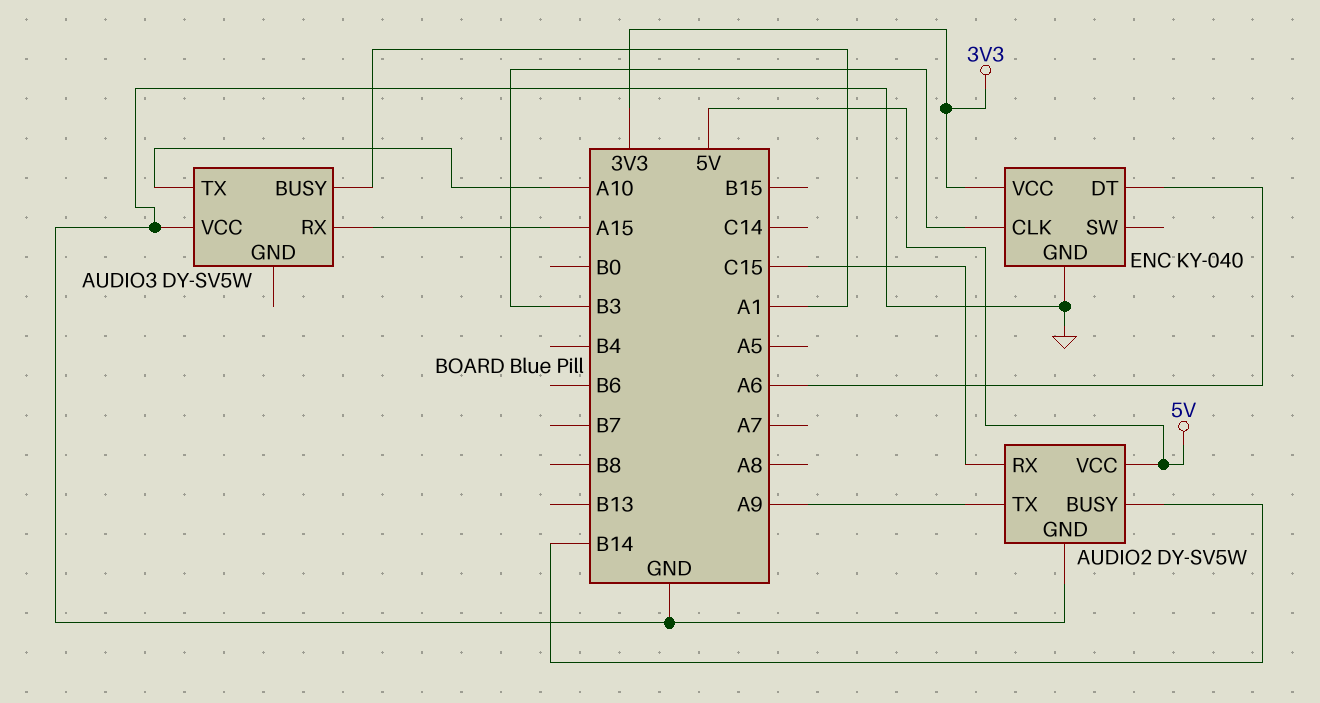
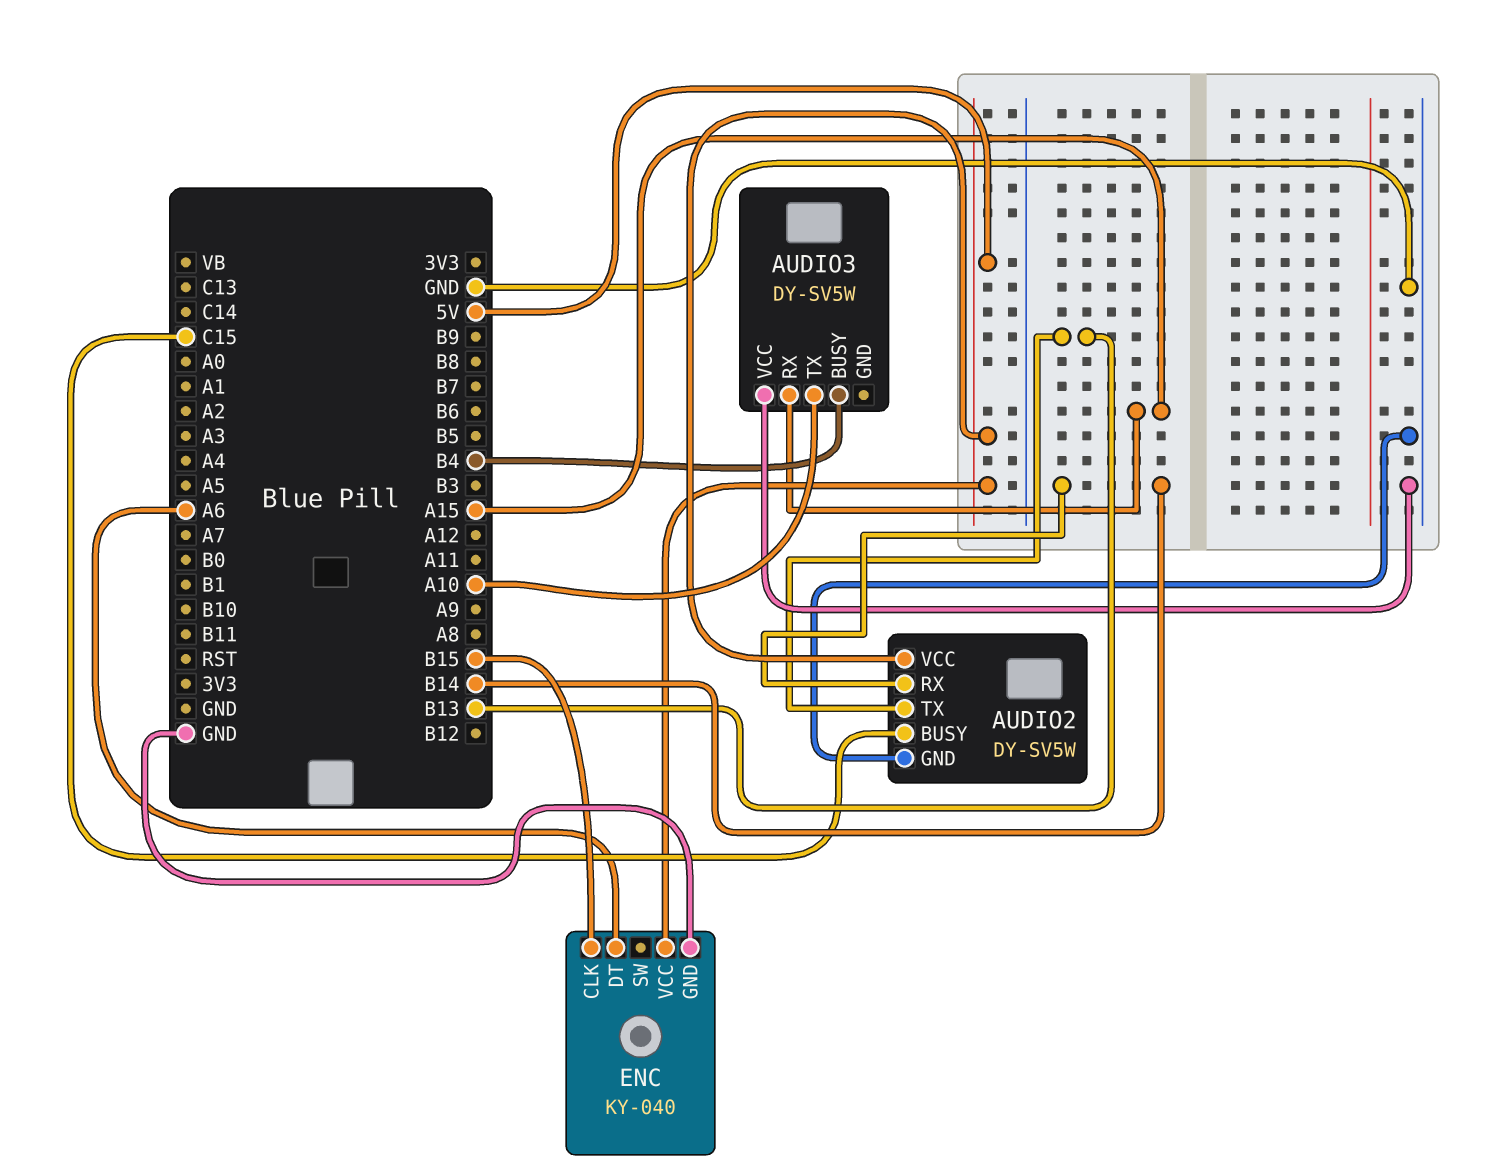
AUDIO2 pin BUSY: B14 -> C15
AUDIO2 pin RX: C15 -> B14
AUDIO2 pin TX: A9 -> B13
AUDIO3 pin BUSY: A1 -> B4
ENC pin CLK: B3 -> B15
ENC pin VCC: 3V3 -> 5V

